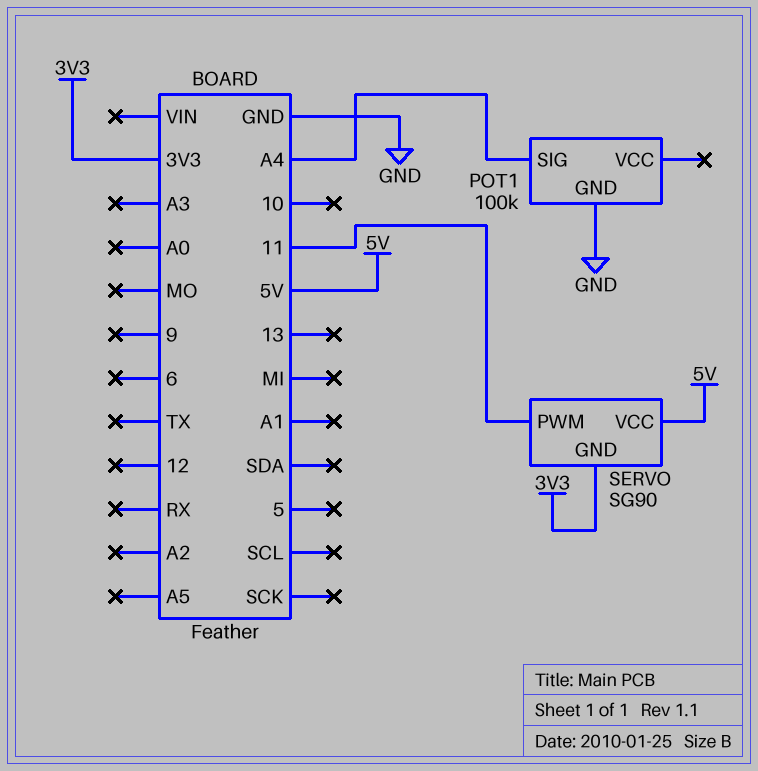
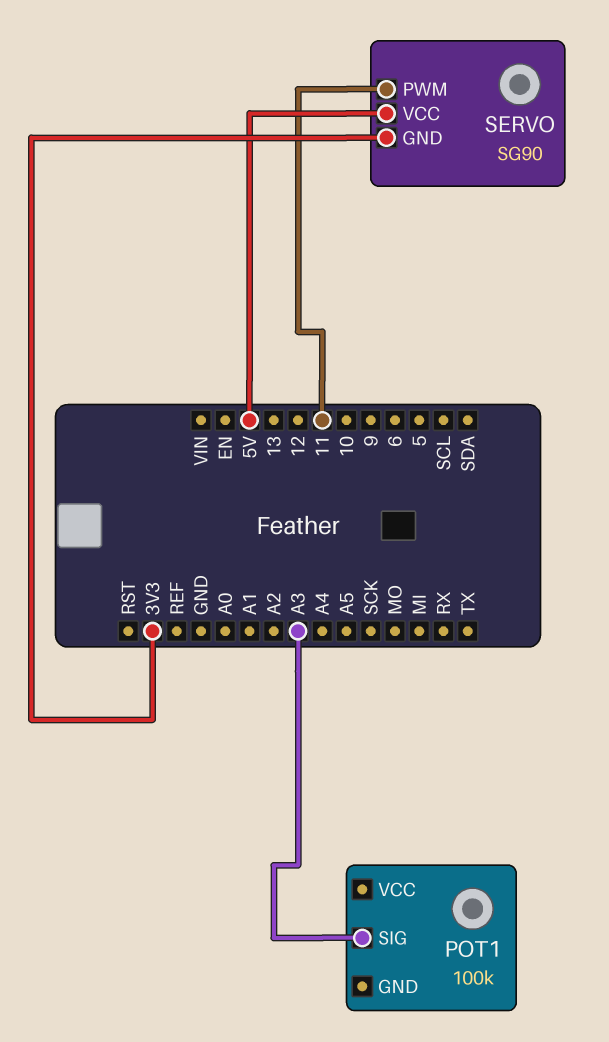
POT1 pin GND: GND -> none
POT1 pin SIG: A4 -> A3

